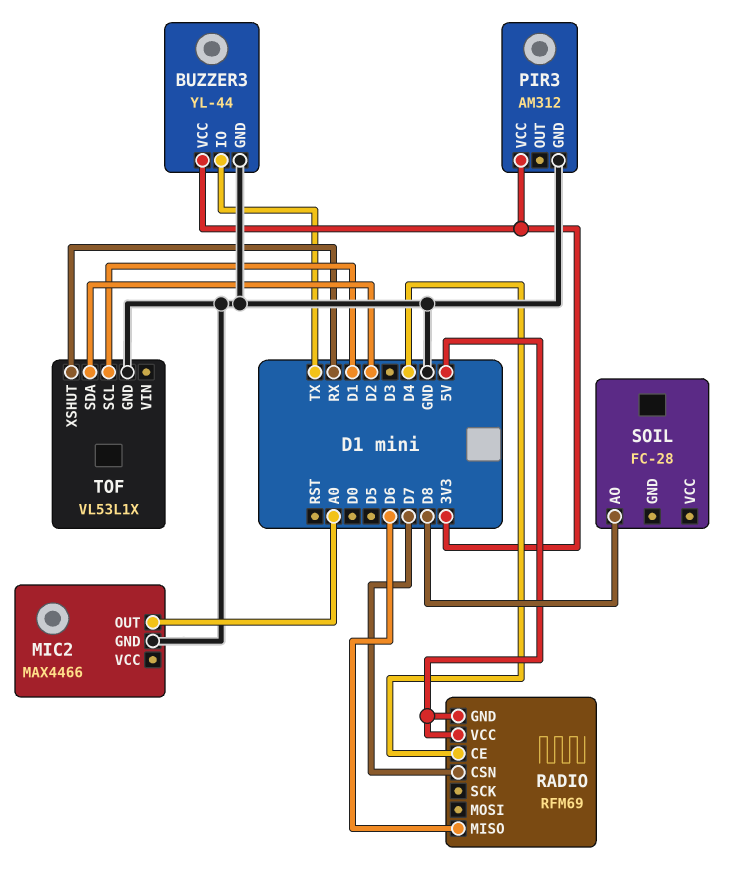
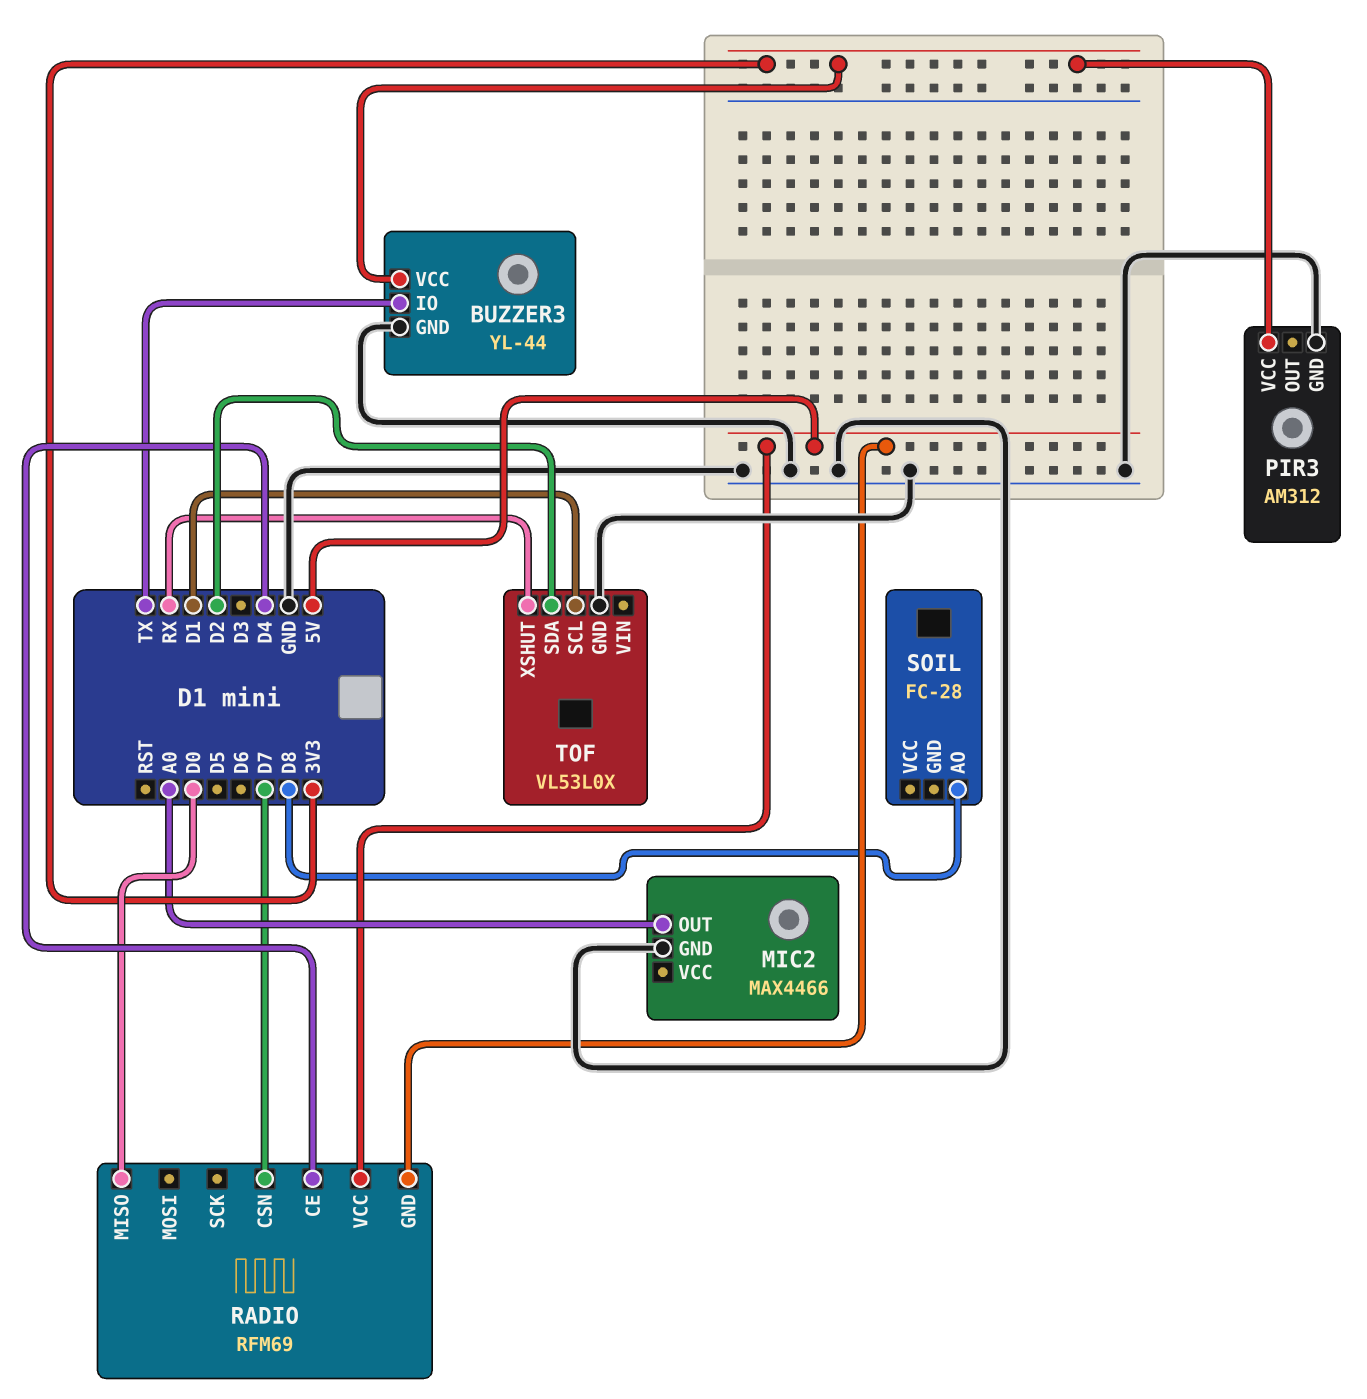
RADIO pin MISO: D6 -> D0
TOF: VL53L1X -> VL53L0X

